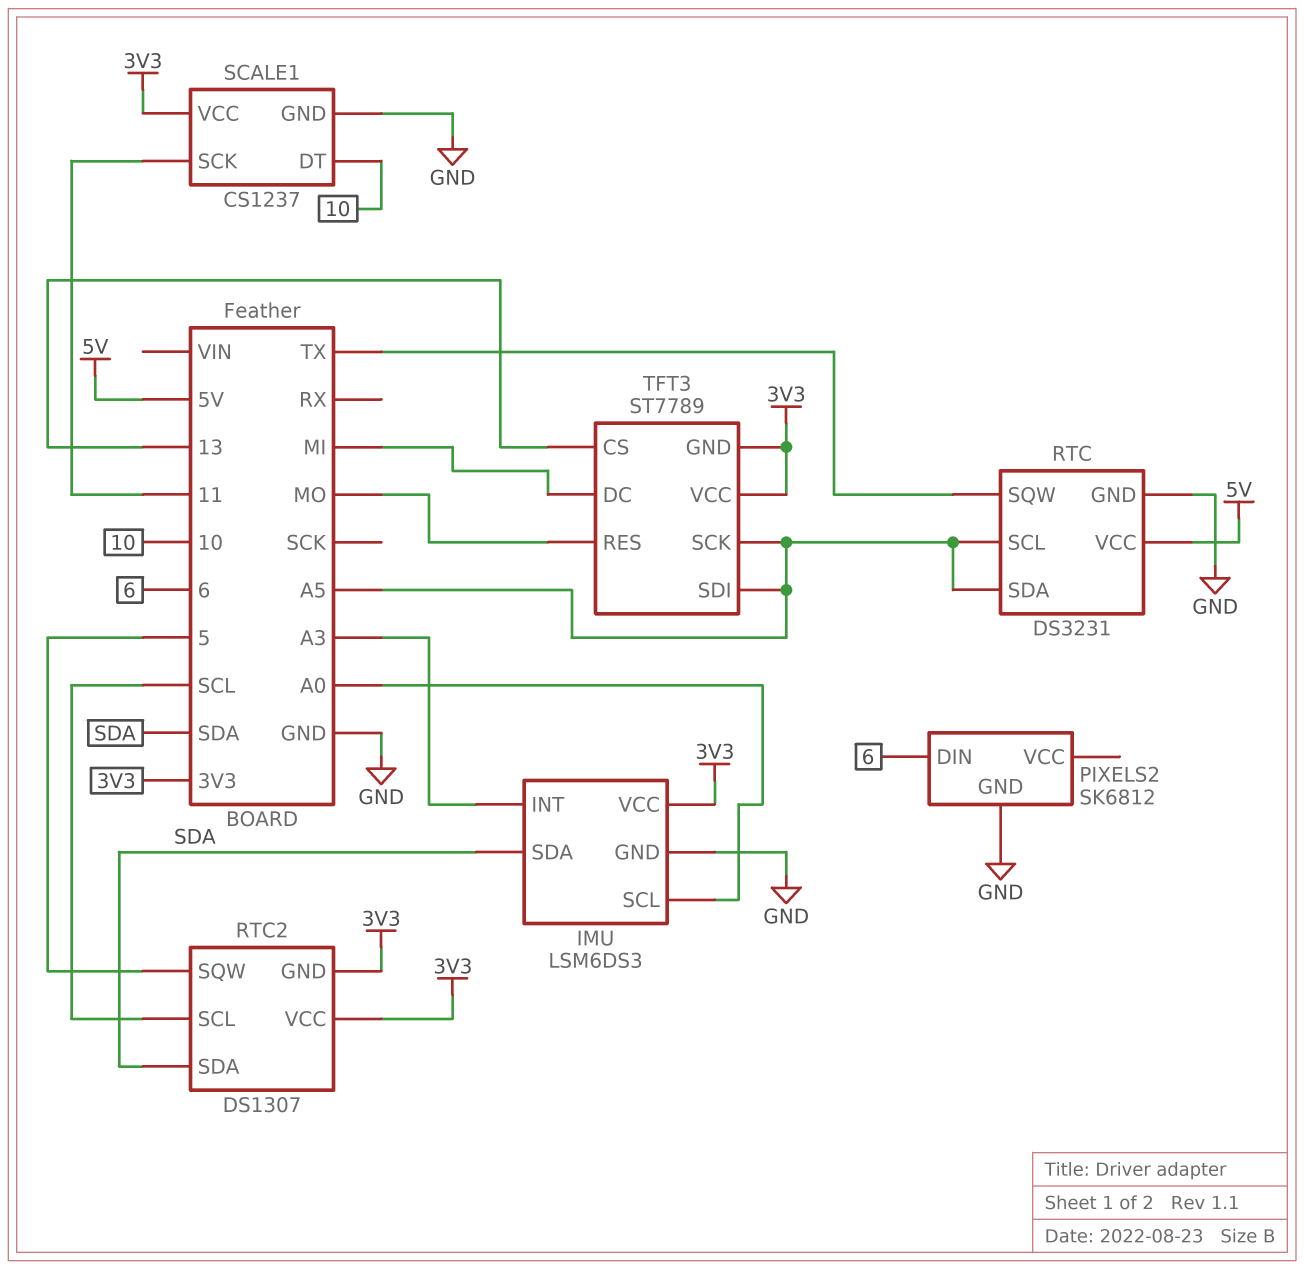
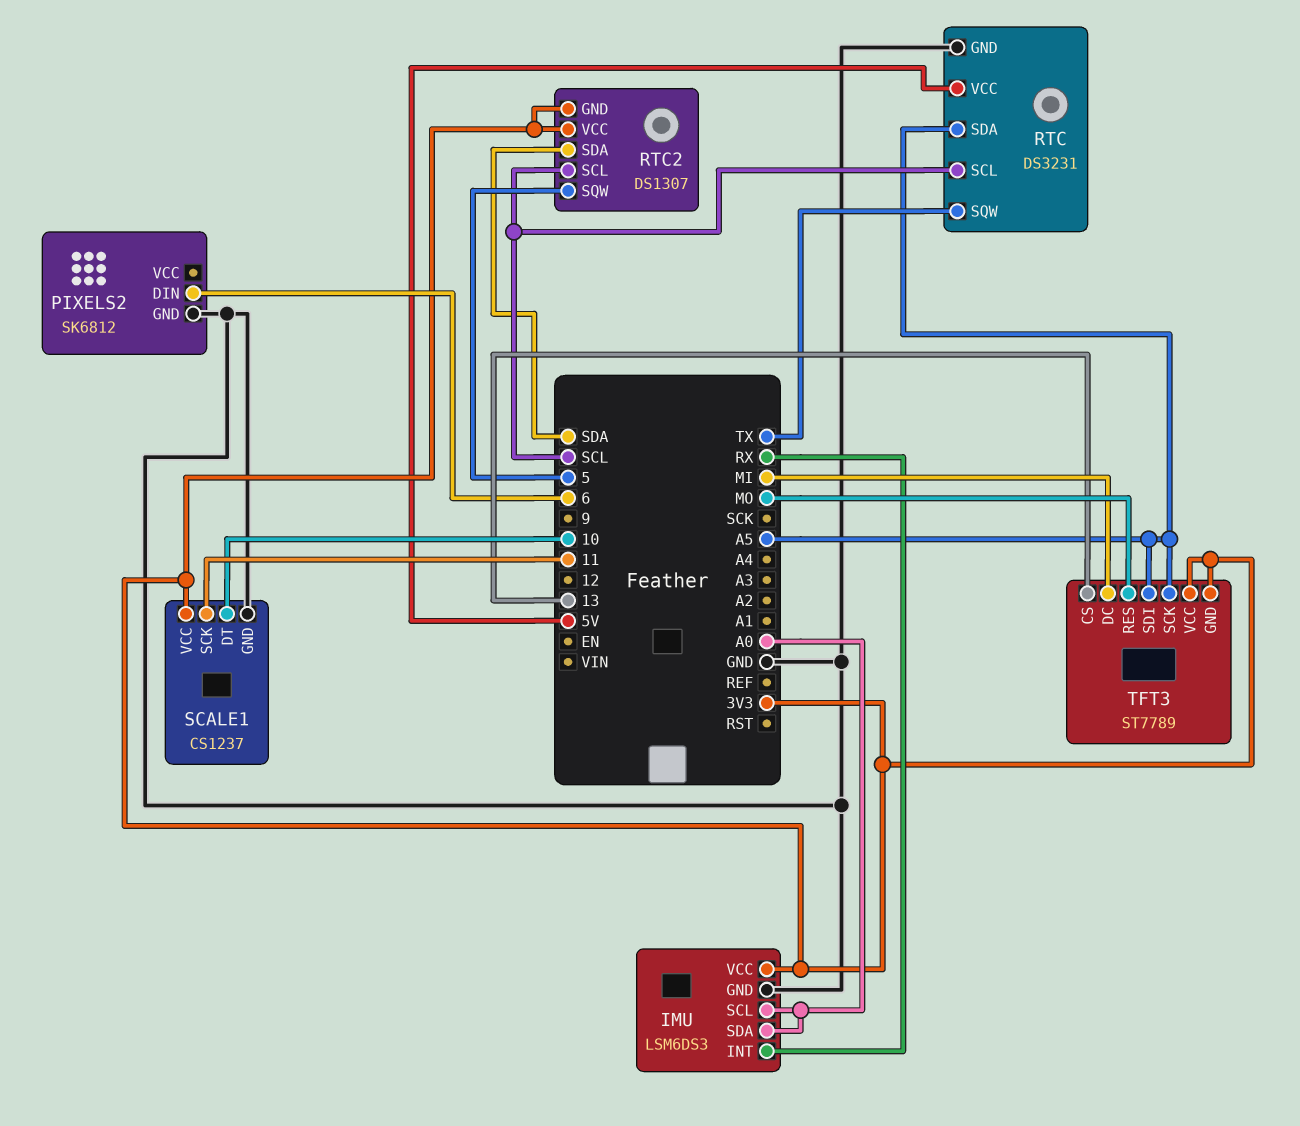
IMU pin INT: A3 -> RX
IMU pin SDA: SDA -> A0
RTC pin SCL: A5 -> SCL

